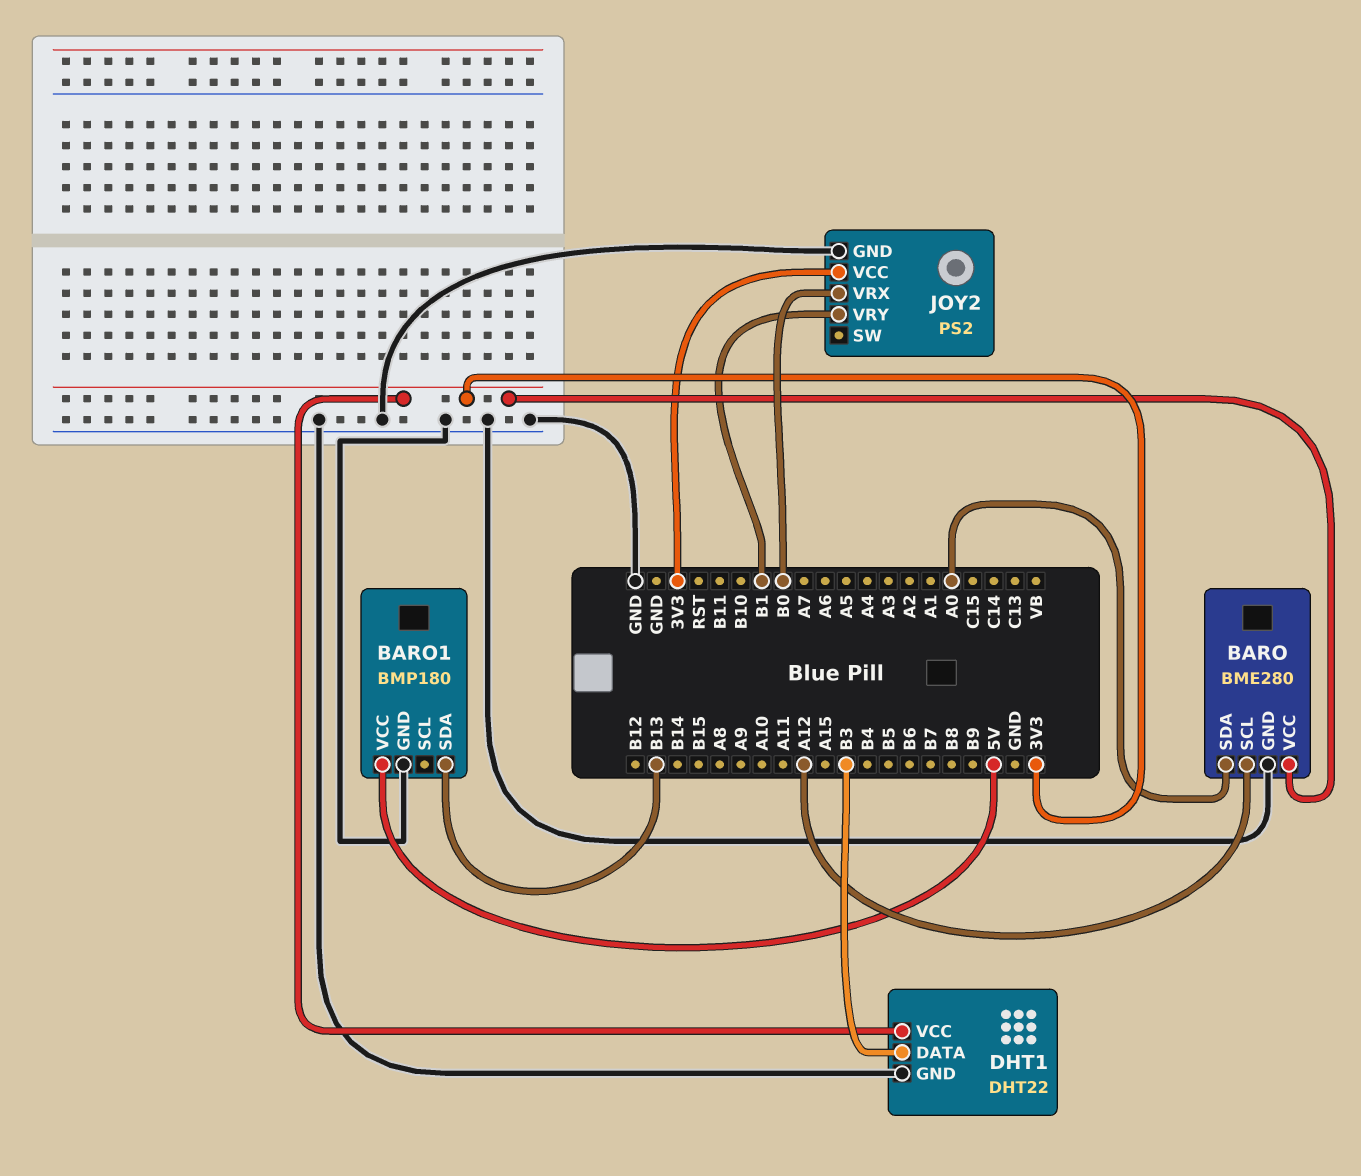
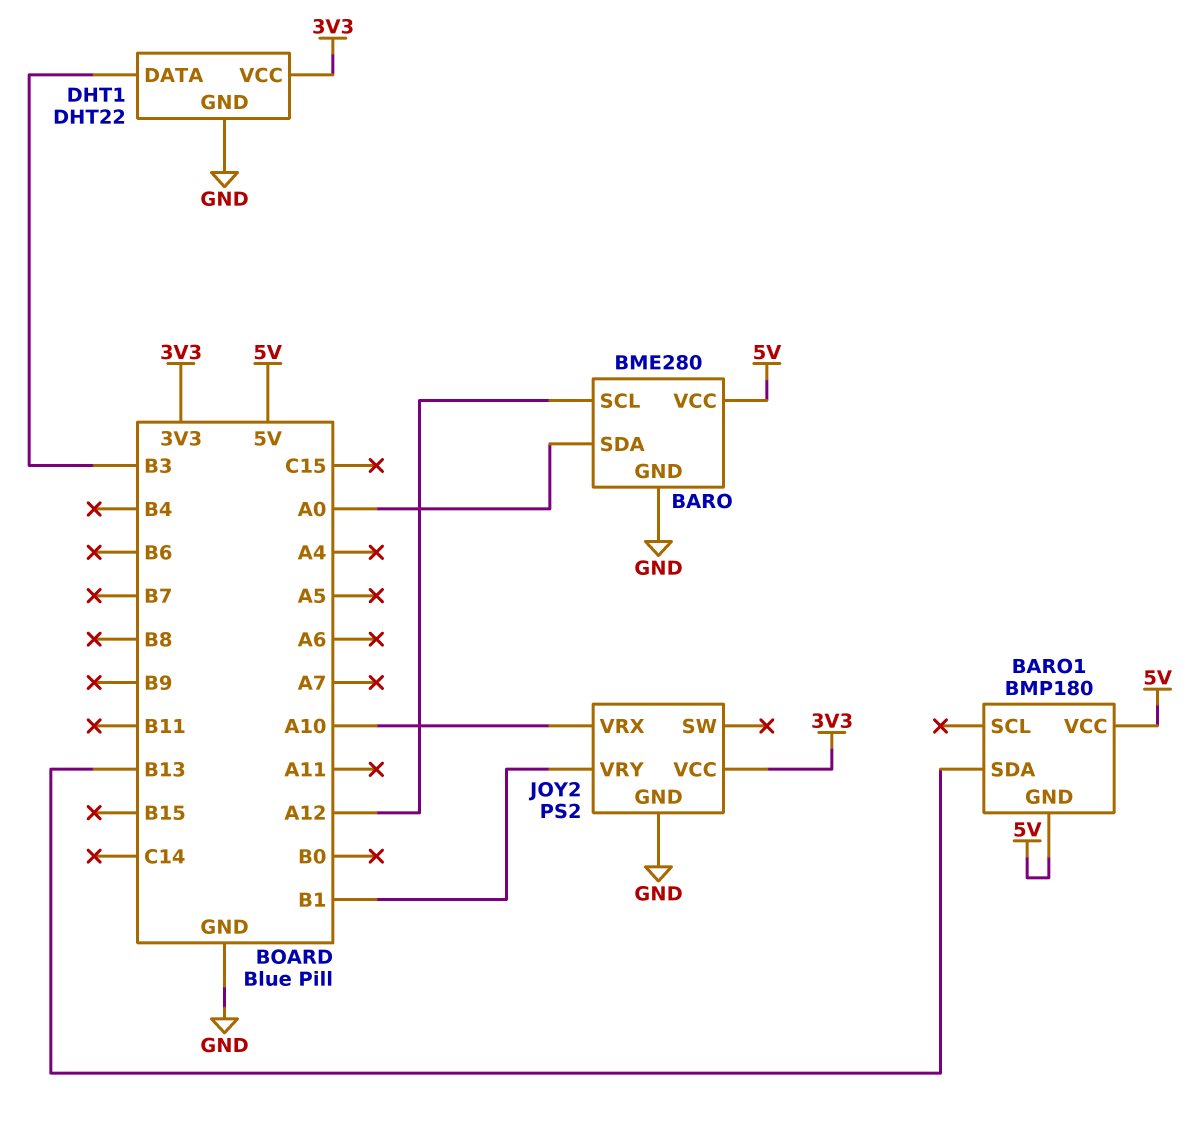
BARO pin VCC: 3V3 -> 5V
BARO1 pin GND: GND -> 5V
JOY2 pin VRX: B0 -> A10

